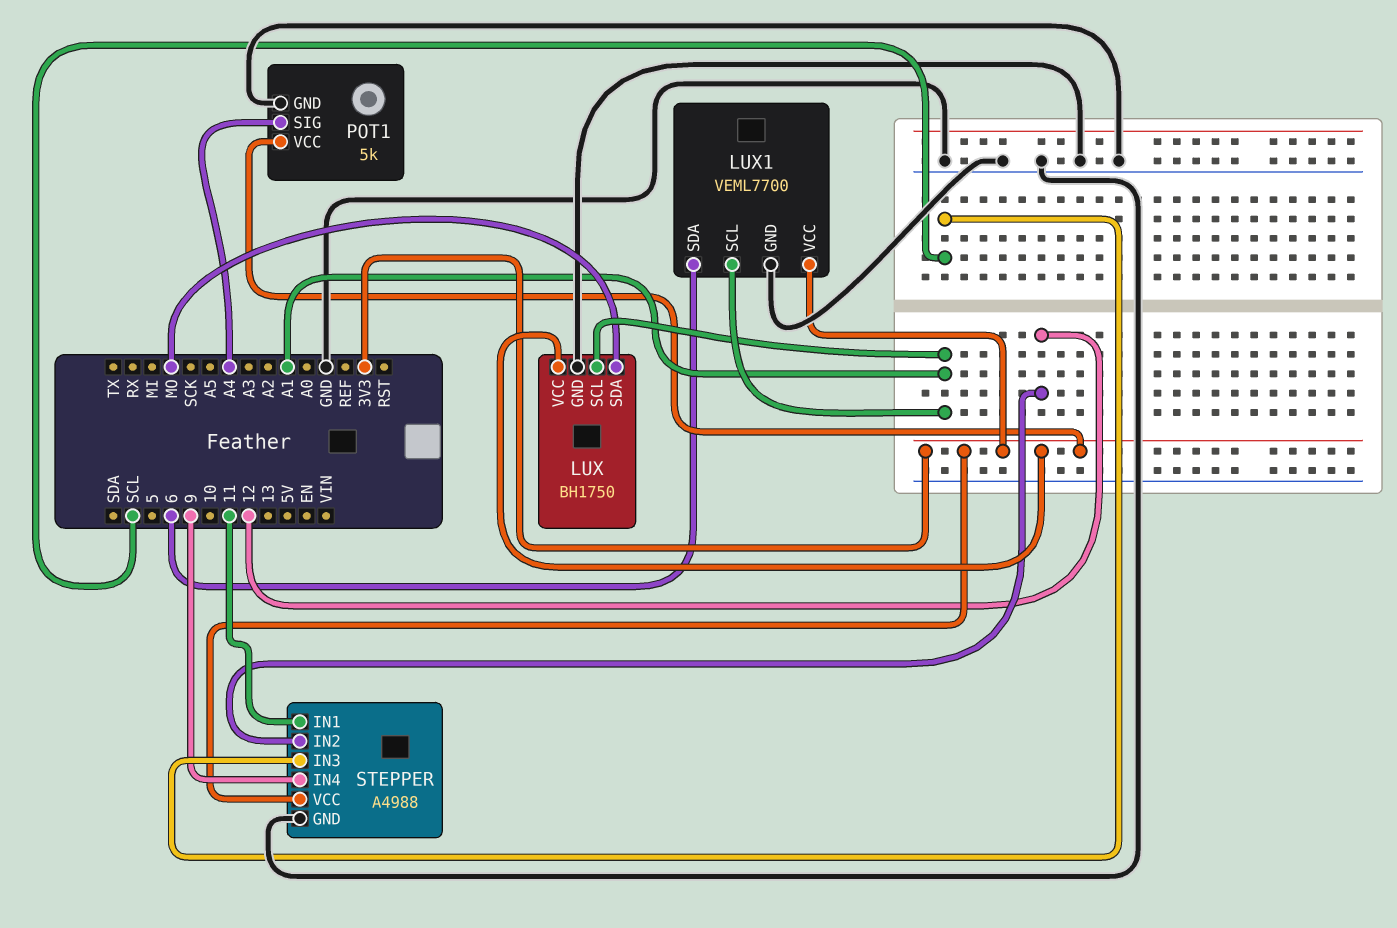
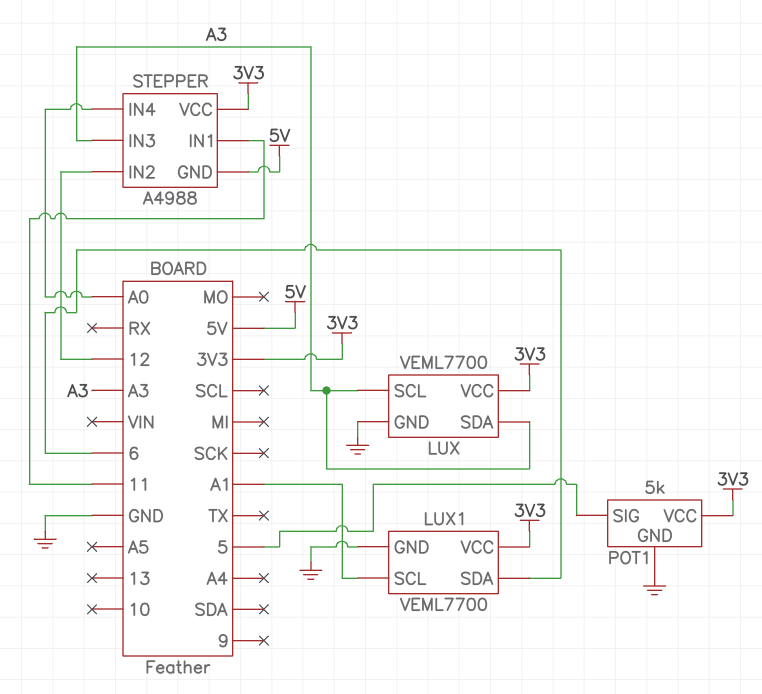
LUX: BH1750 -> VEML7700
LUX pin SCL: A1 -> A3
LUX pin SDA: MO -> A3
POT1 pin SIG: A4 -> 5
STEPPER pin GND: GND -> 5V
STEPPER pin IN3: SCL -> A3
STEPPER pin IN4: 9 -> A0

